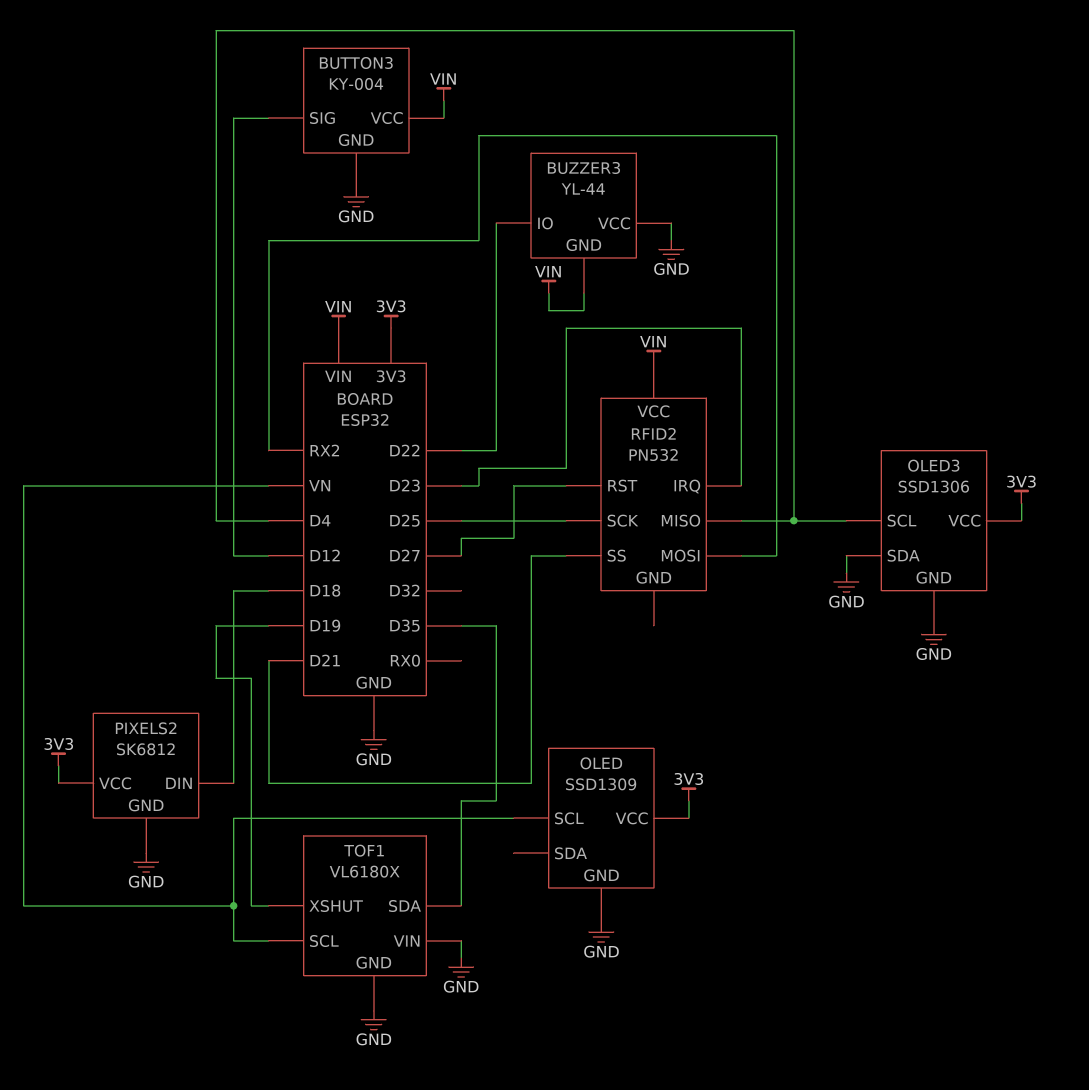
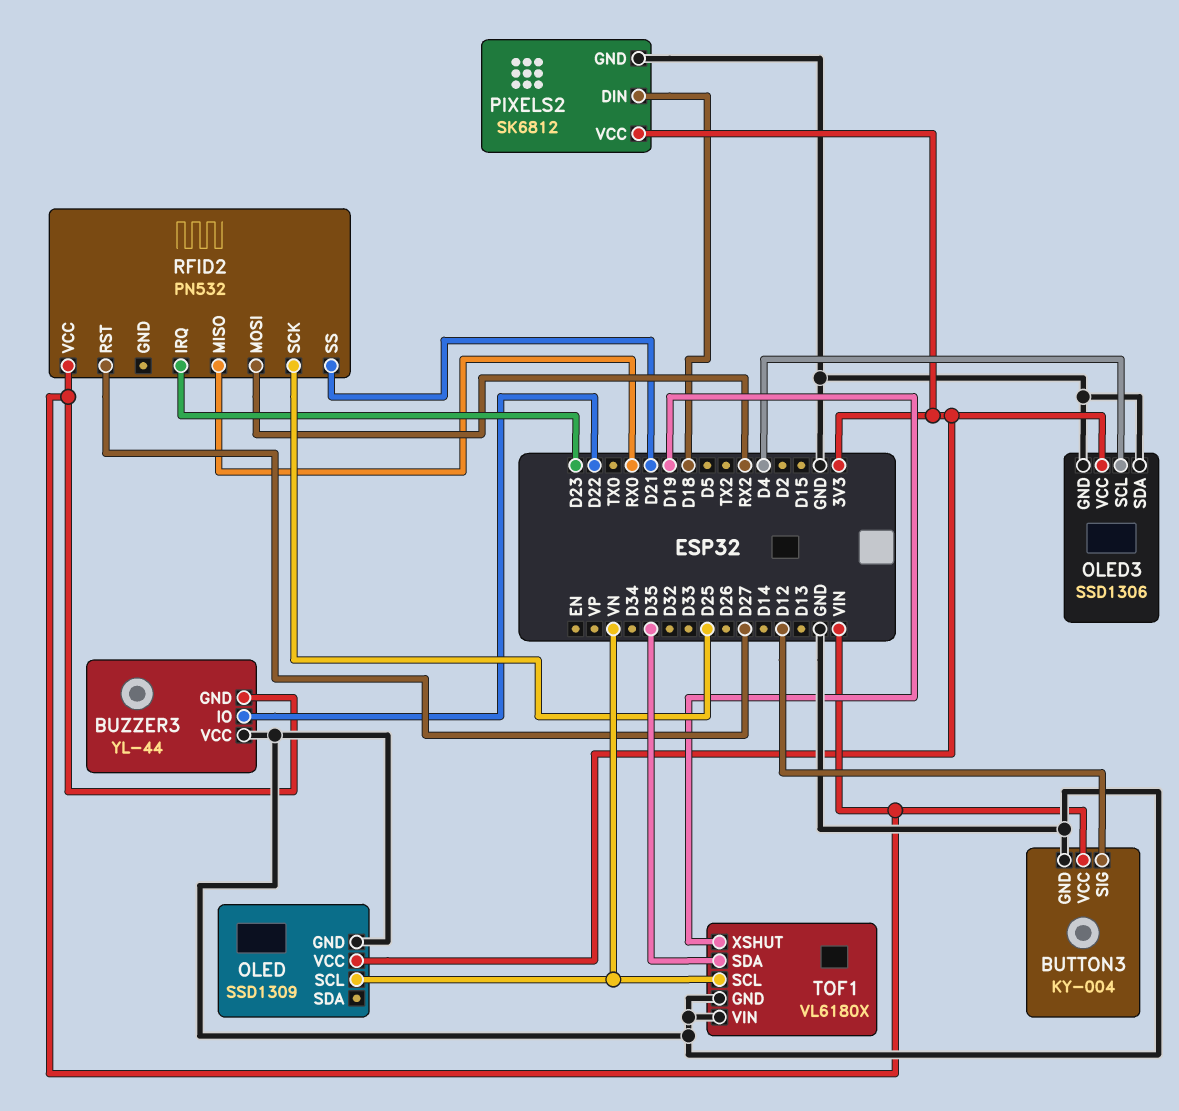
RFID2 pin MISO: D4 -> RX0

